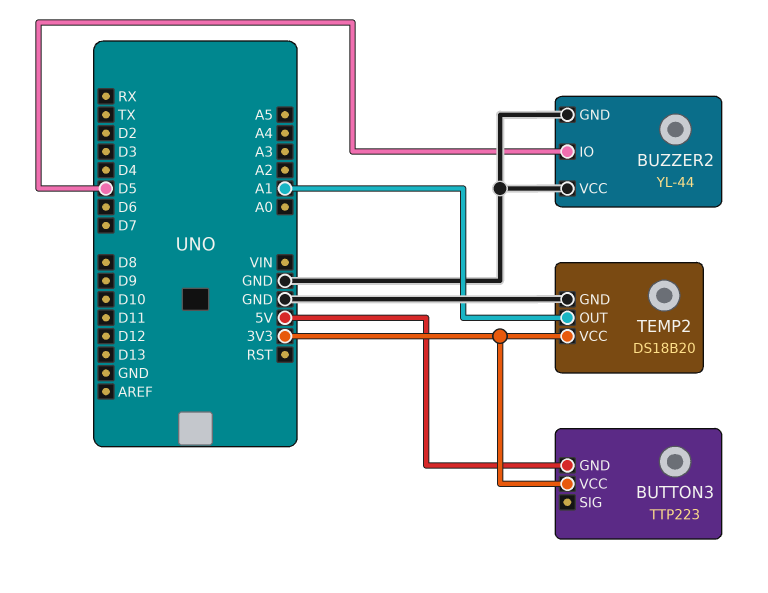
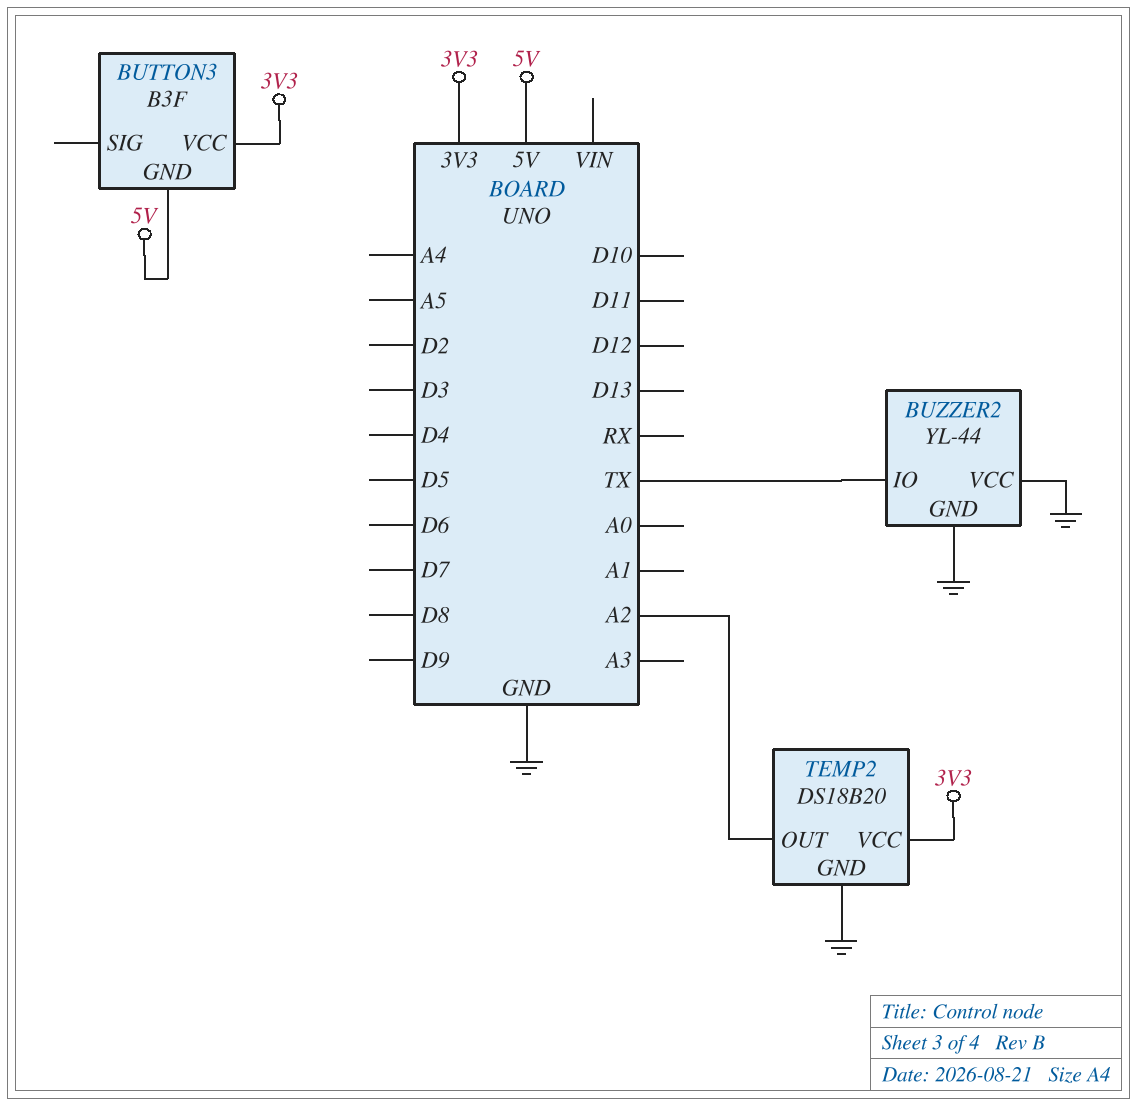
BUTTON3: TTP223 -> B3F
BUZZER2 pin IO: D5 -> TX
TEMP2 pin OUT: A1 -> A2

